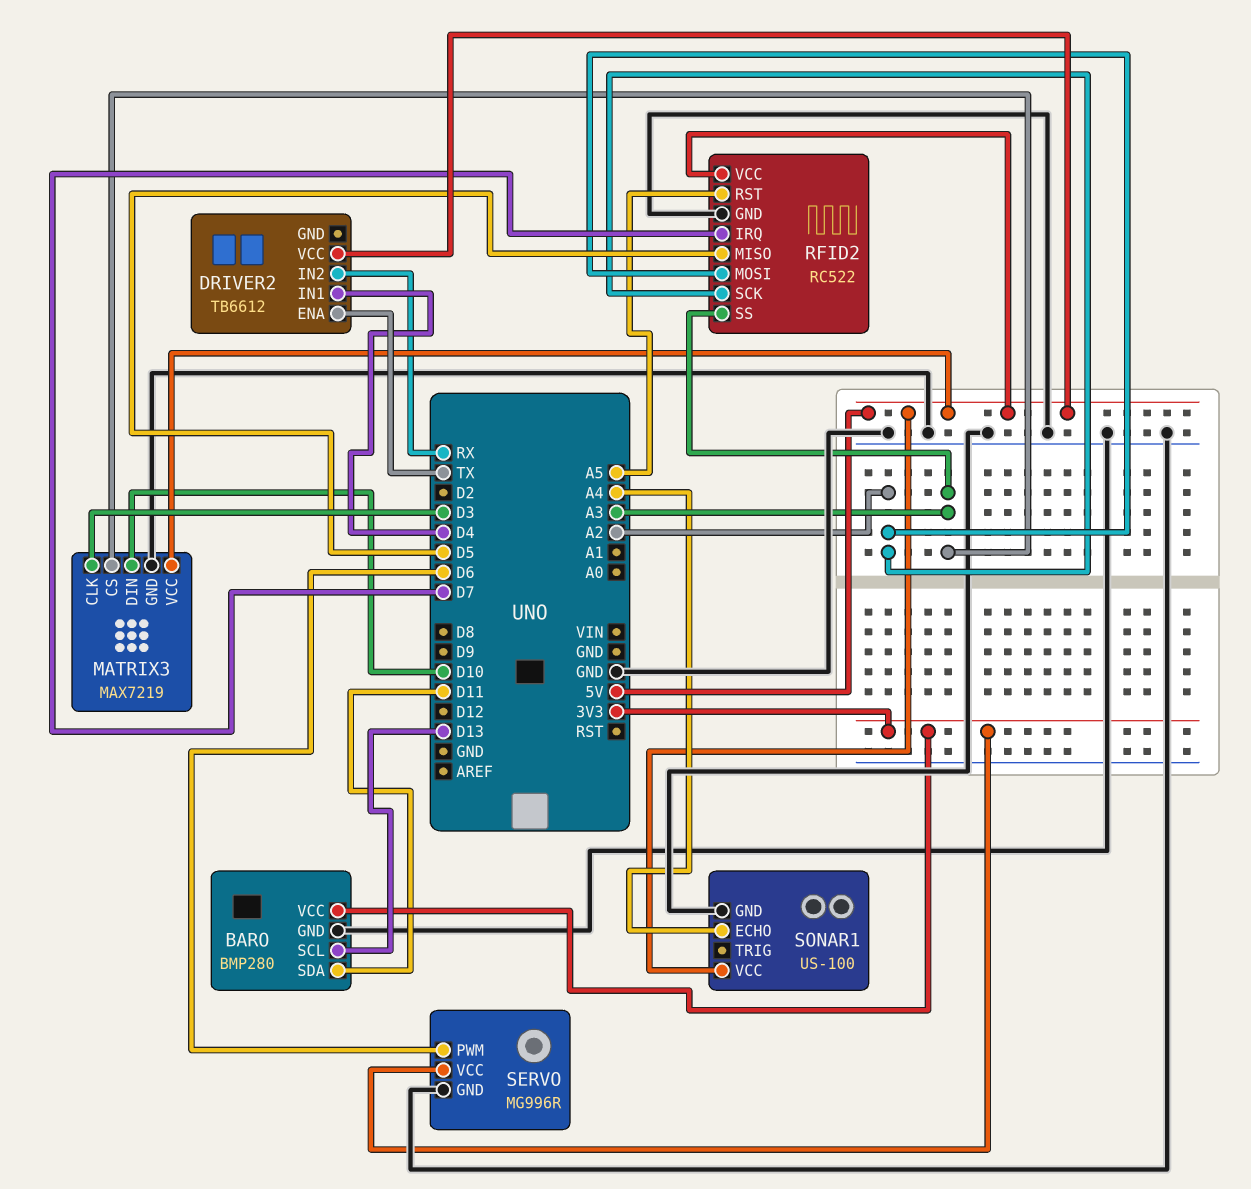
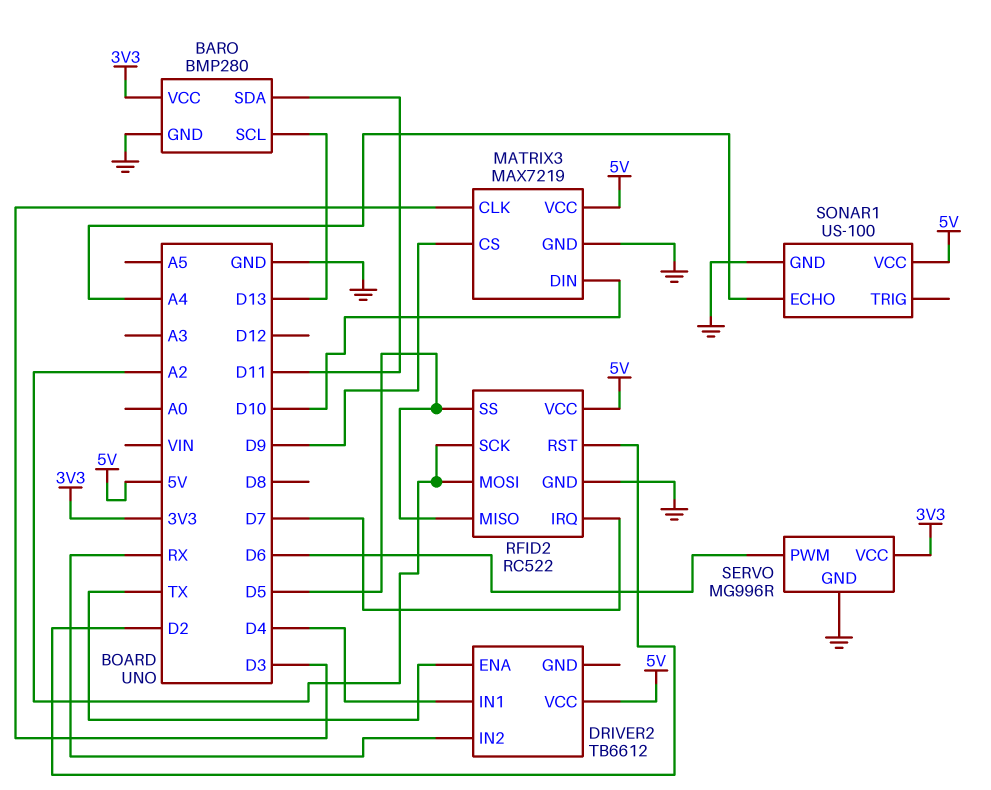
MATRIX3 pin CS: A3 -> D9
RFID2 pin RST: A5 -> D2
RFID2 pin SS: A3 -> D5

